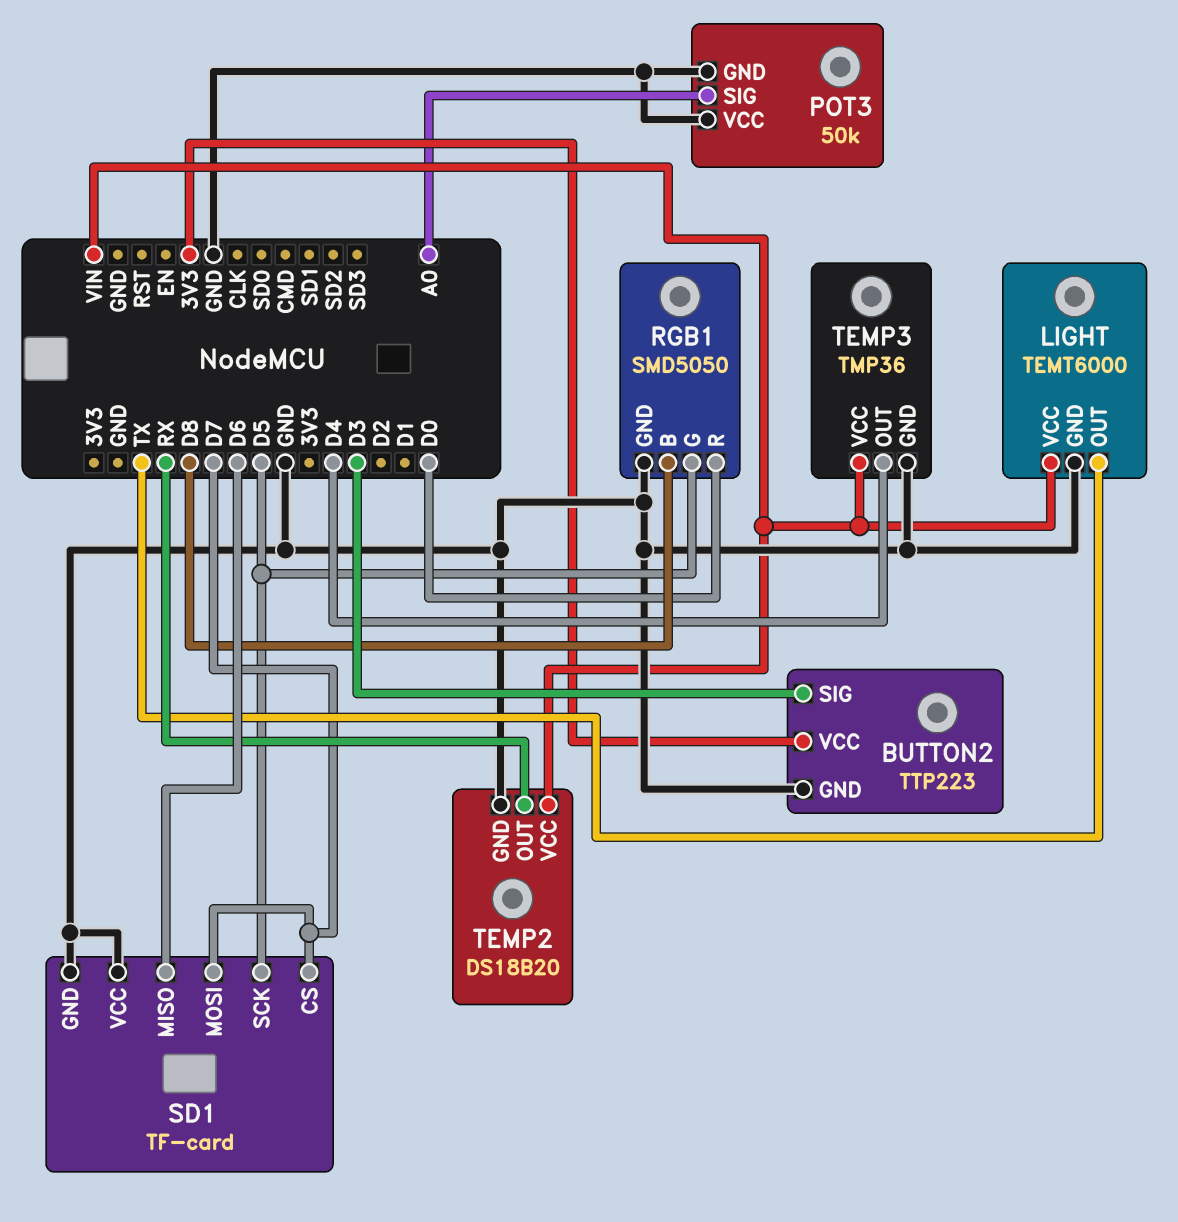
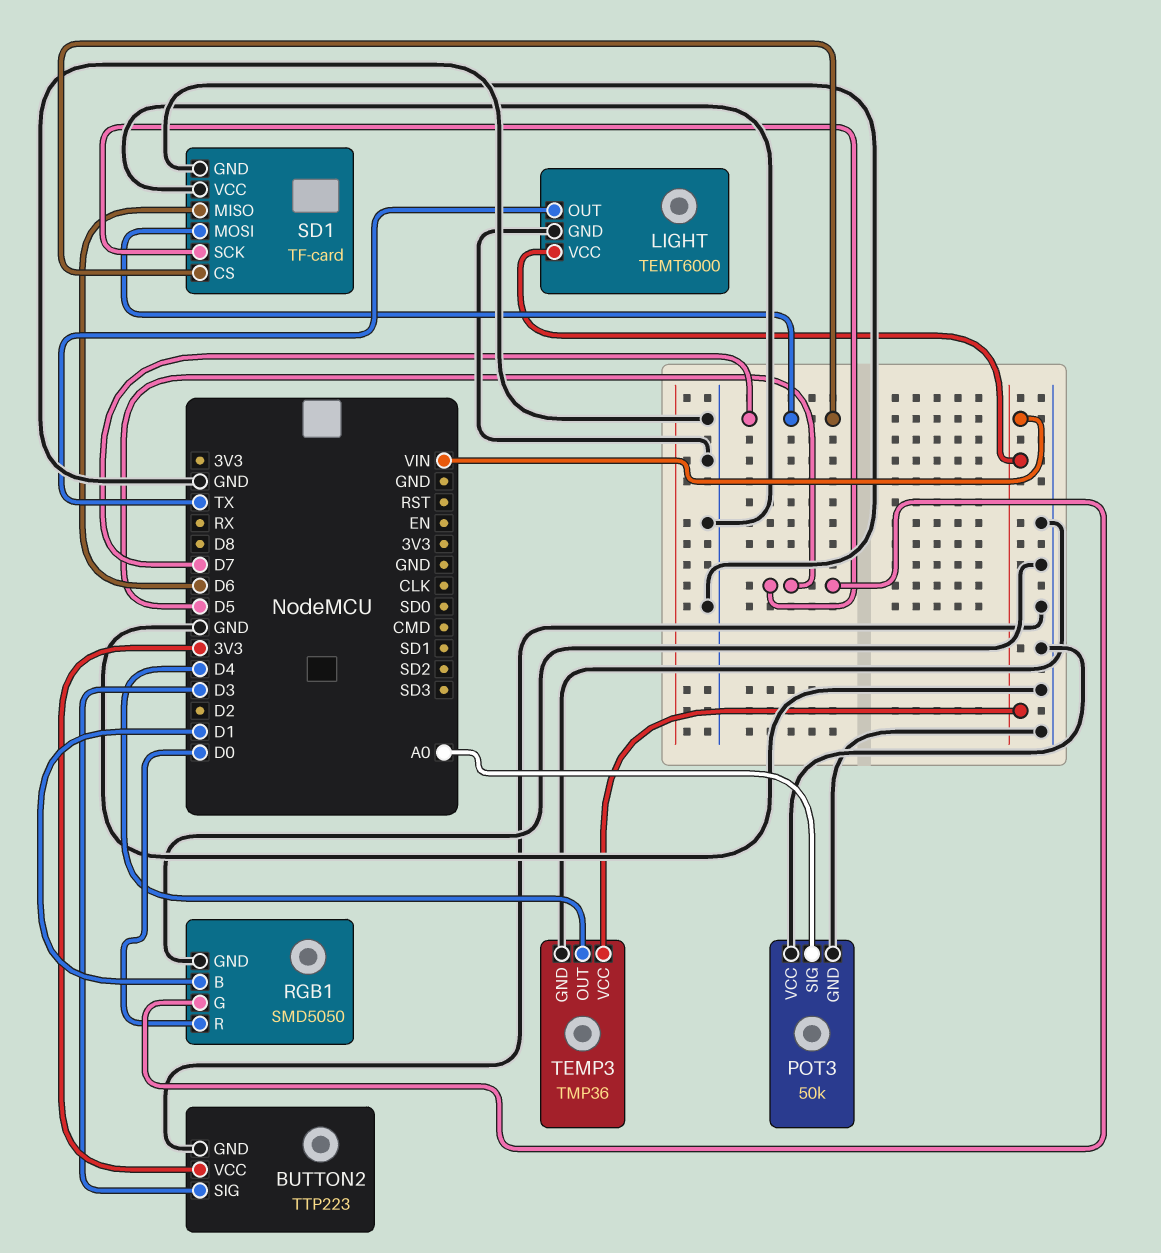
RGB1 pin B: D8 -> D1
TEMP2: DS18B20 -> none
TEMP2 pin GND: GND -> none
TEMP2 pin OUT: RX -> none
TEMP2 pin VCC: VIN -> none

